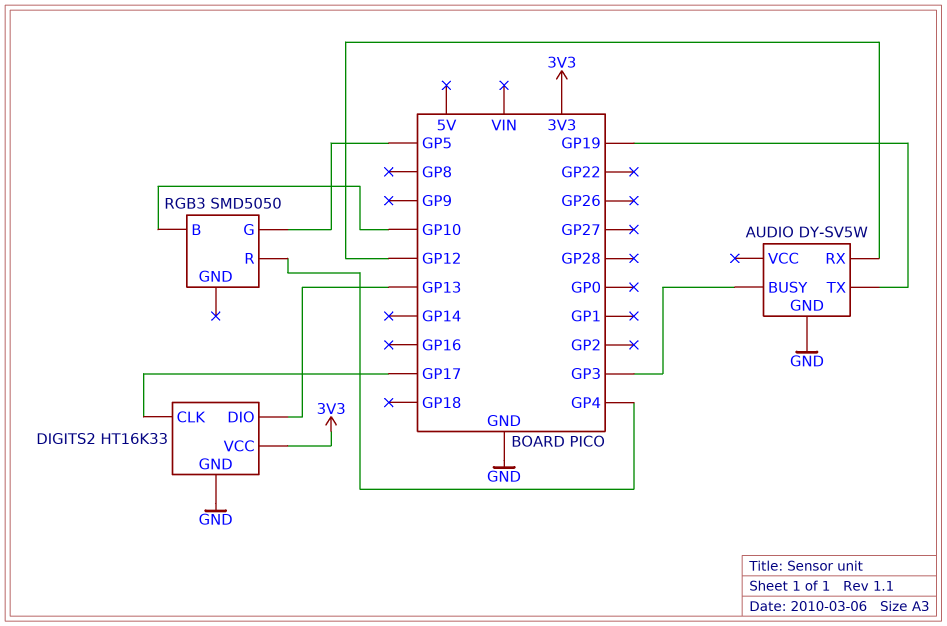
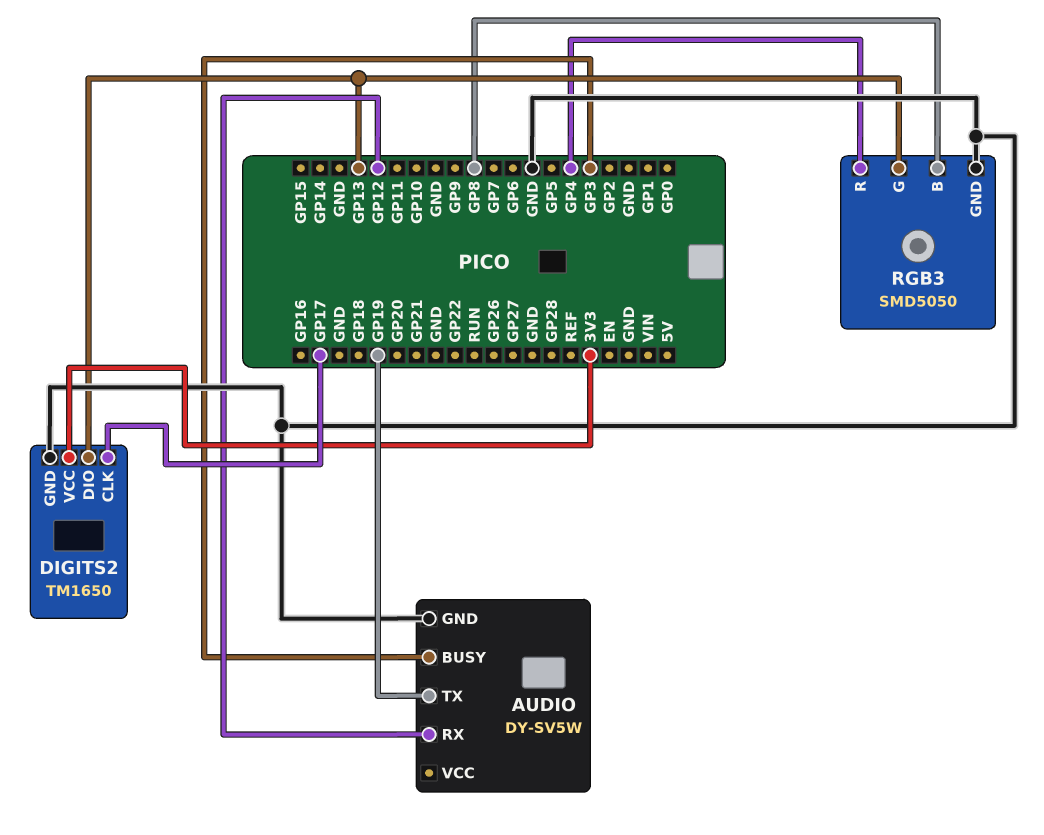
DIGITS2: HT16K33 -> TM1650
RGB3 pin B: GP10 -> GP8
RGB3 pin G: GP5 -> GP13
RGB3 pin GND: none -> GND

